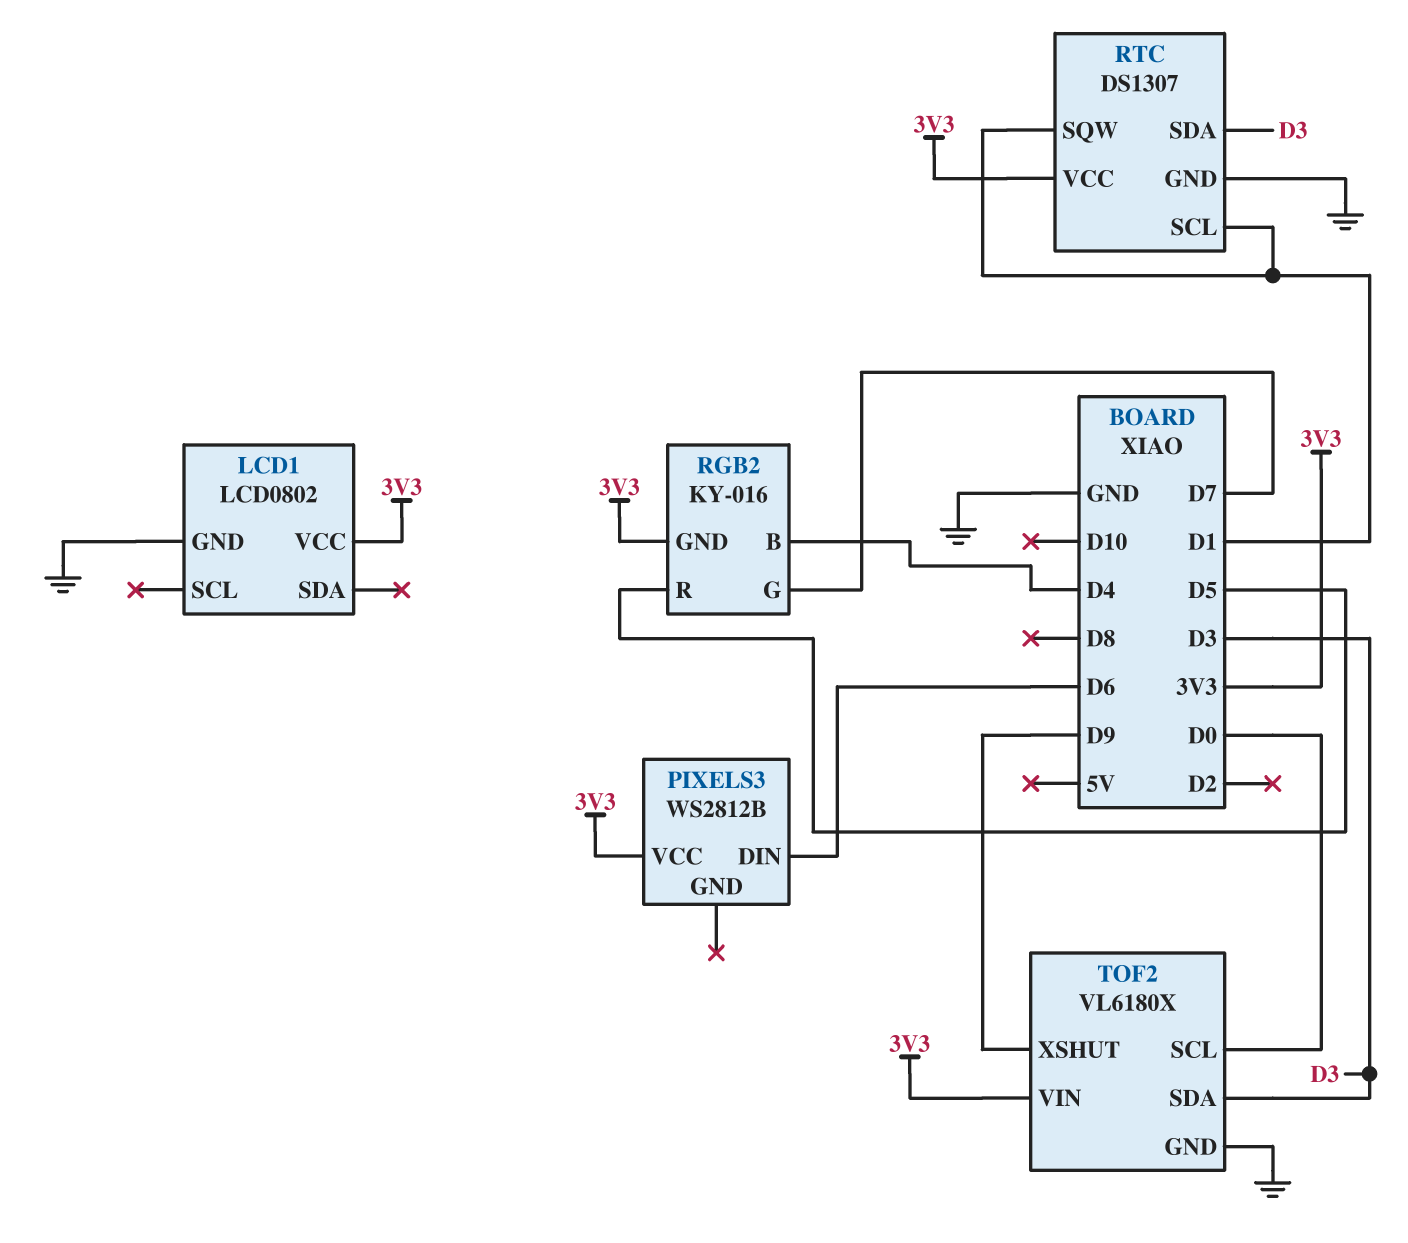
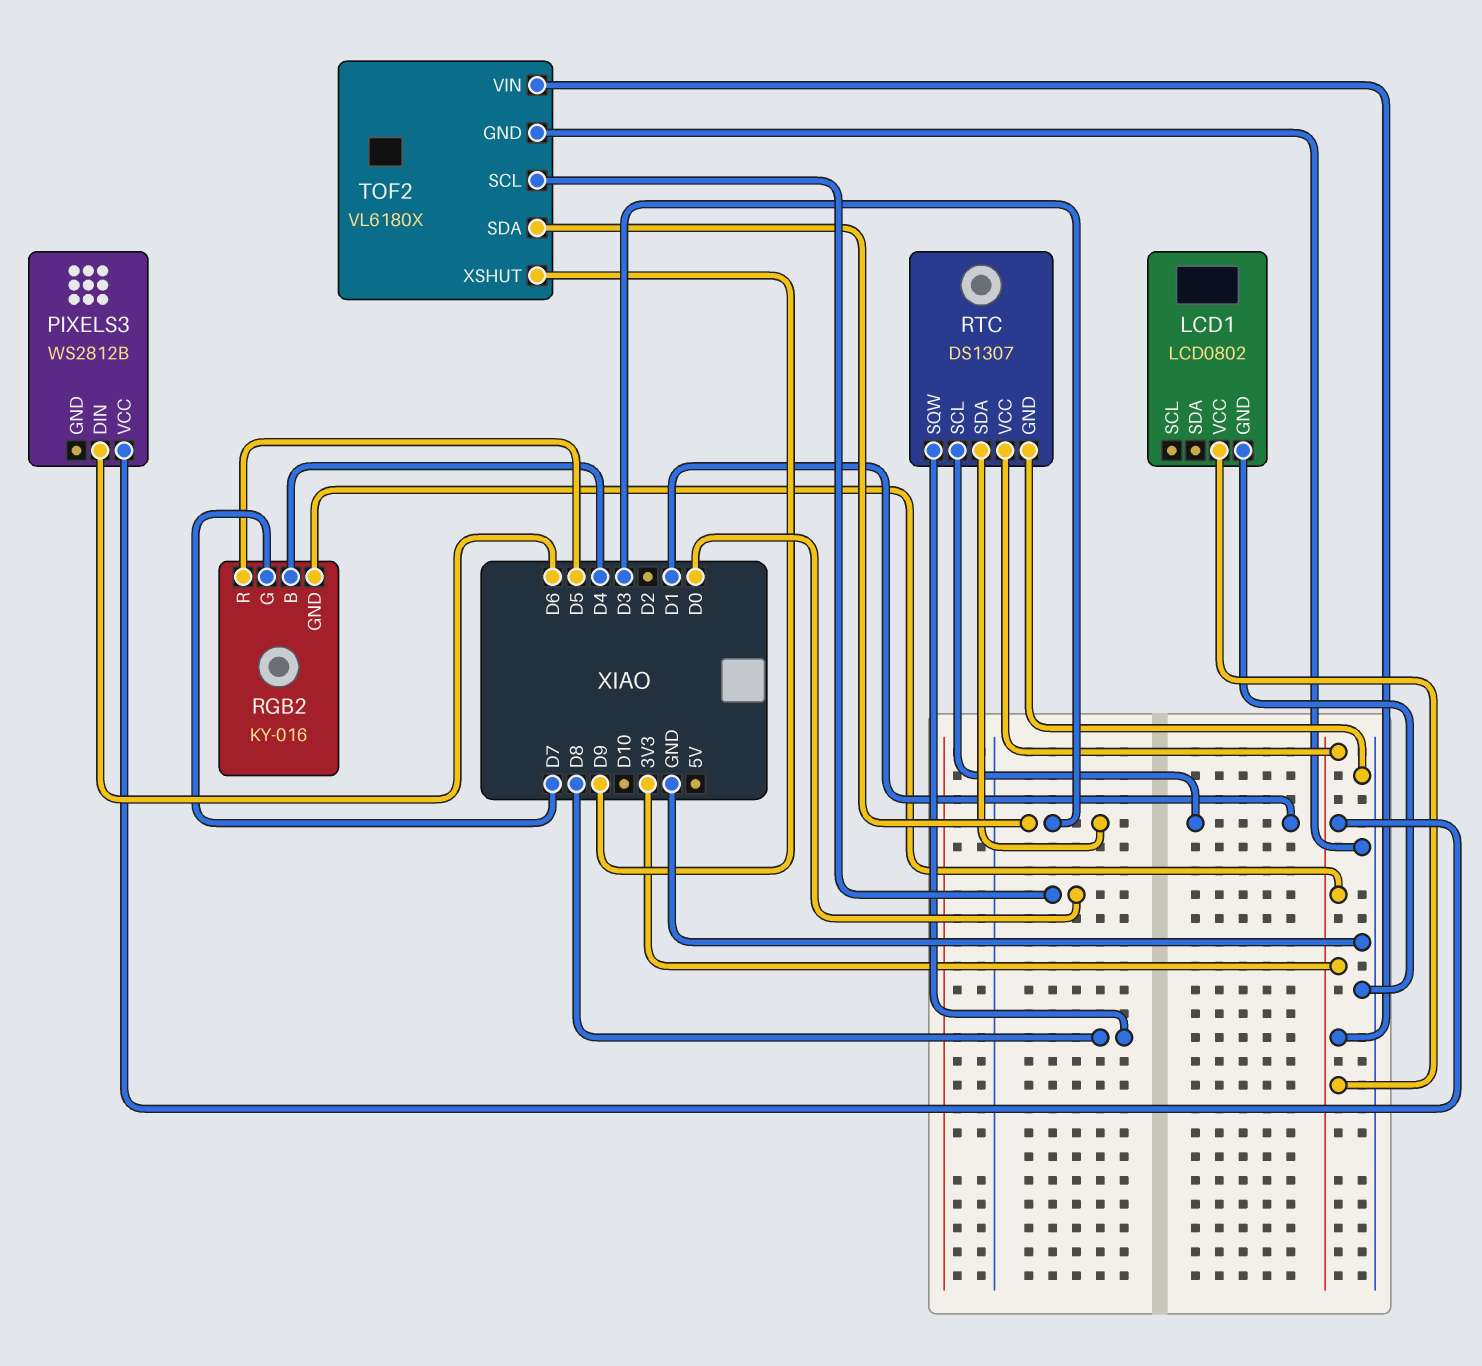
RTC pin SQW: D1 -> D8

